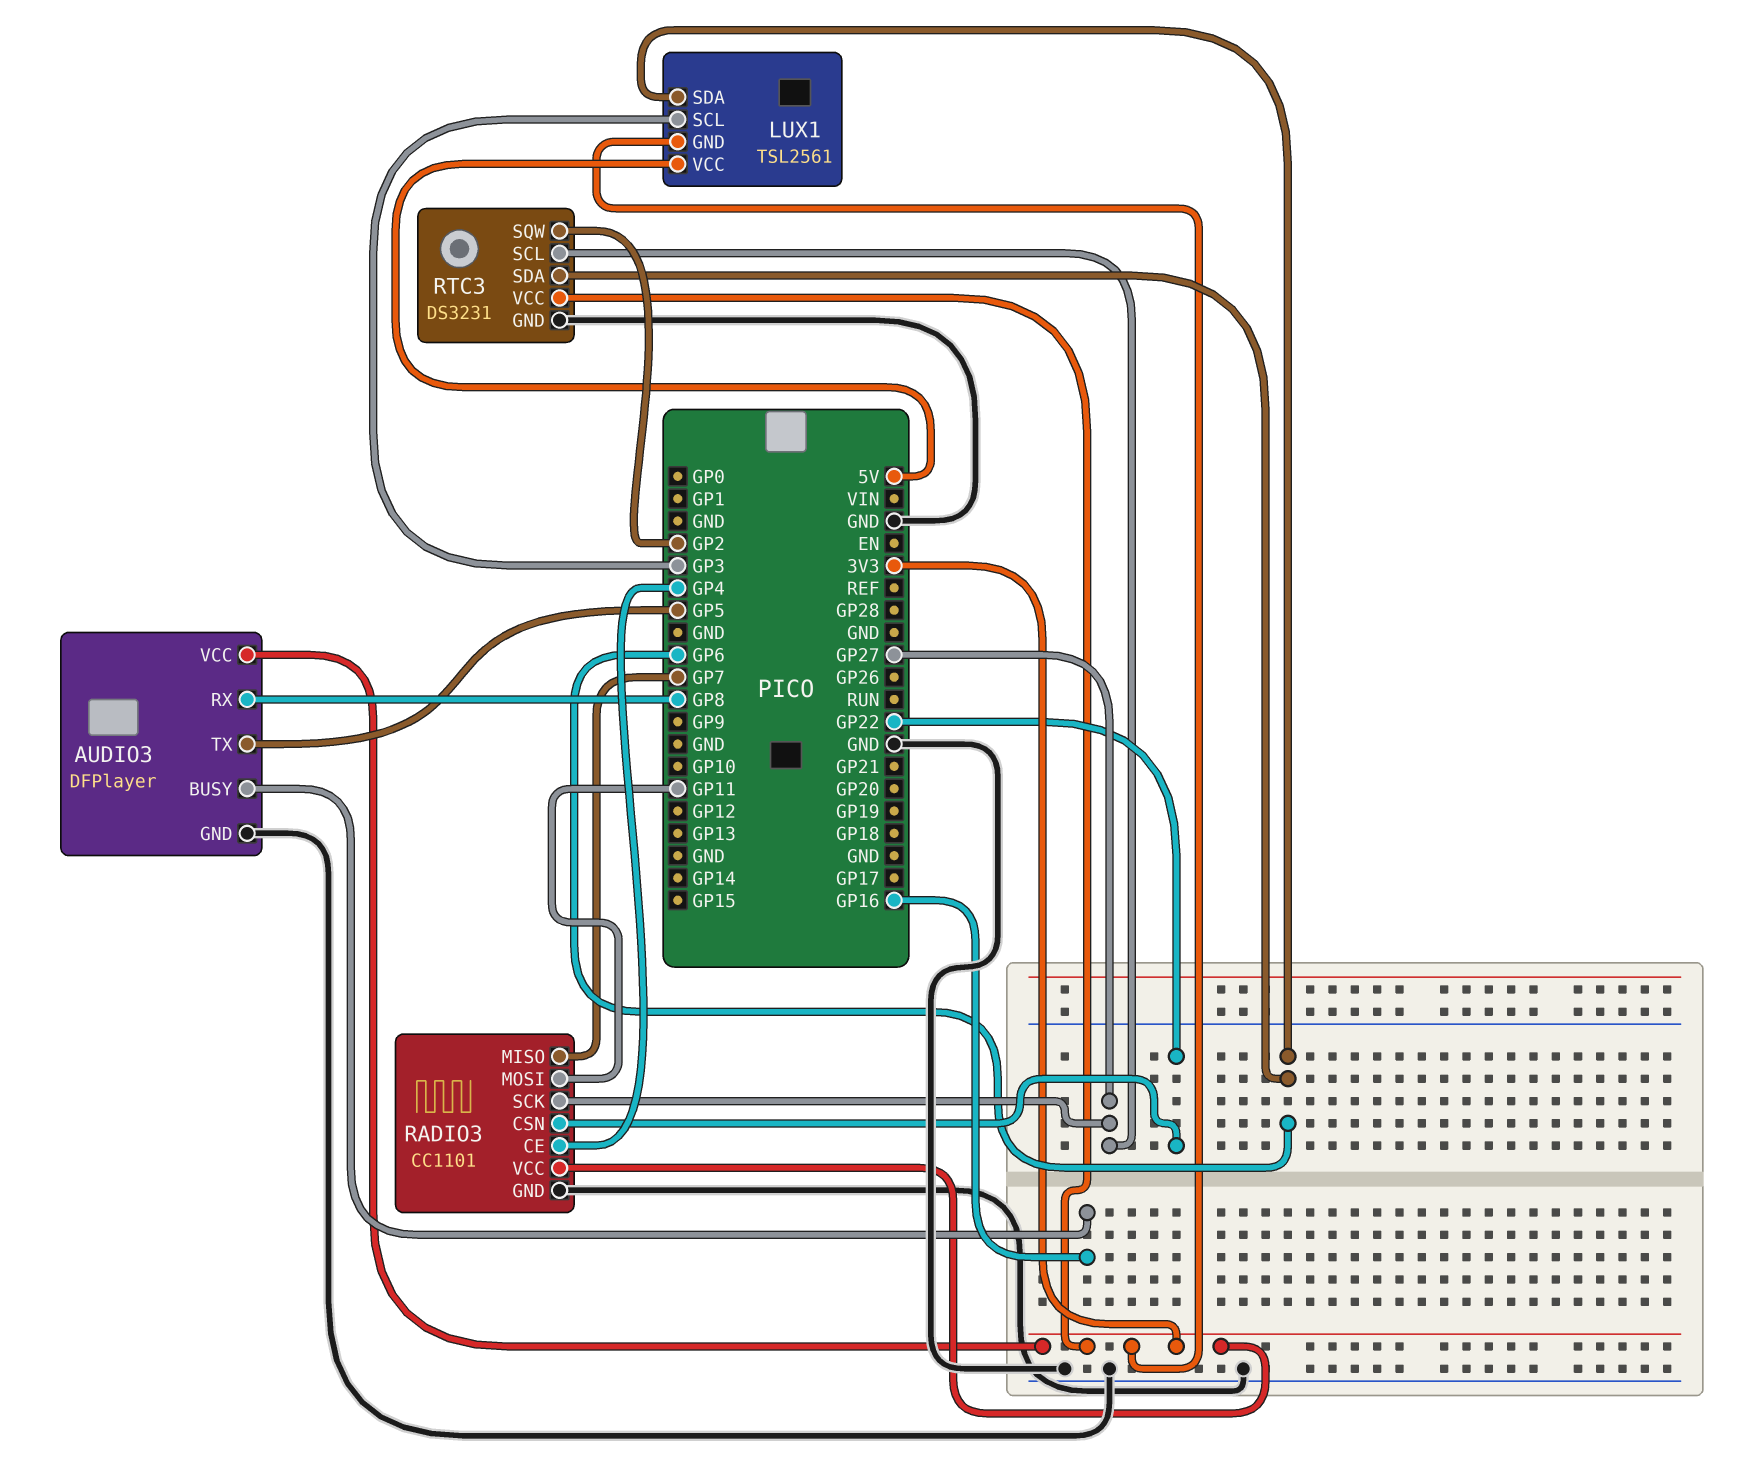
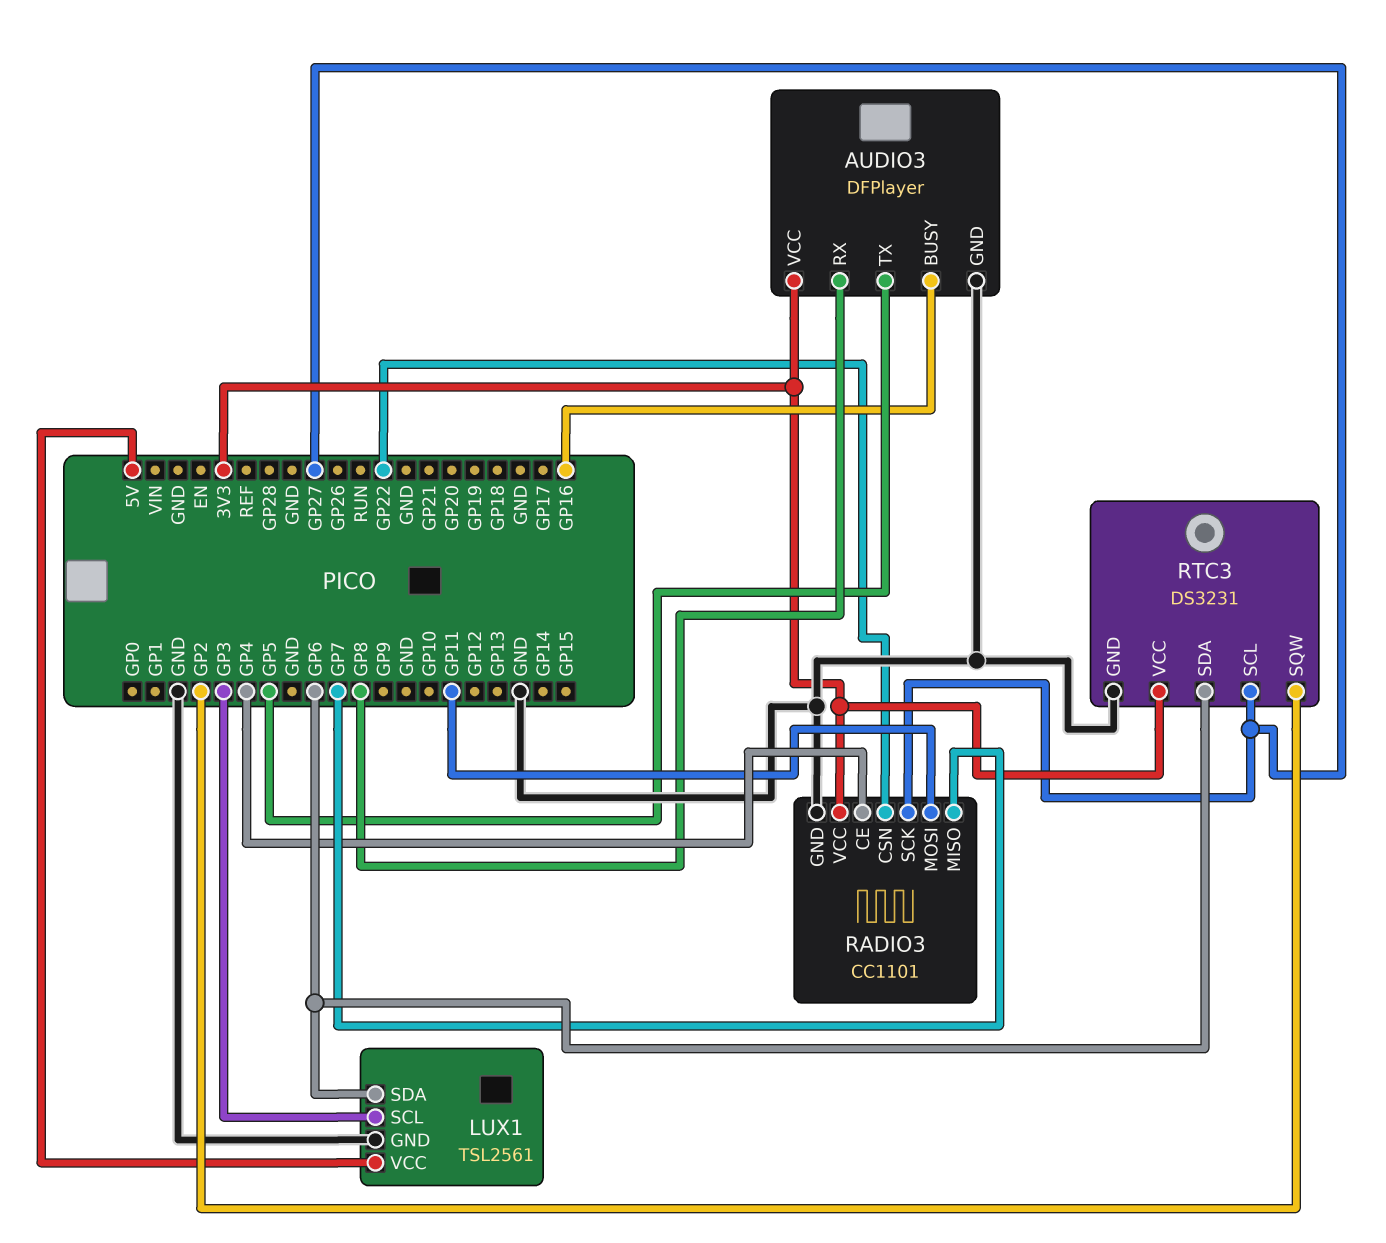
LUX1 pin GND: 3V3 -> GND

